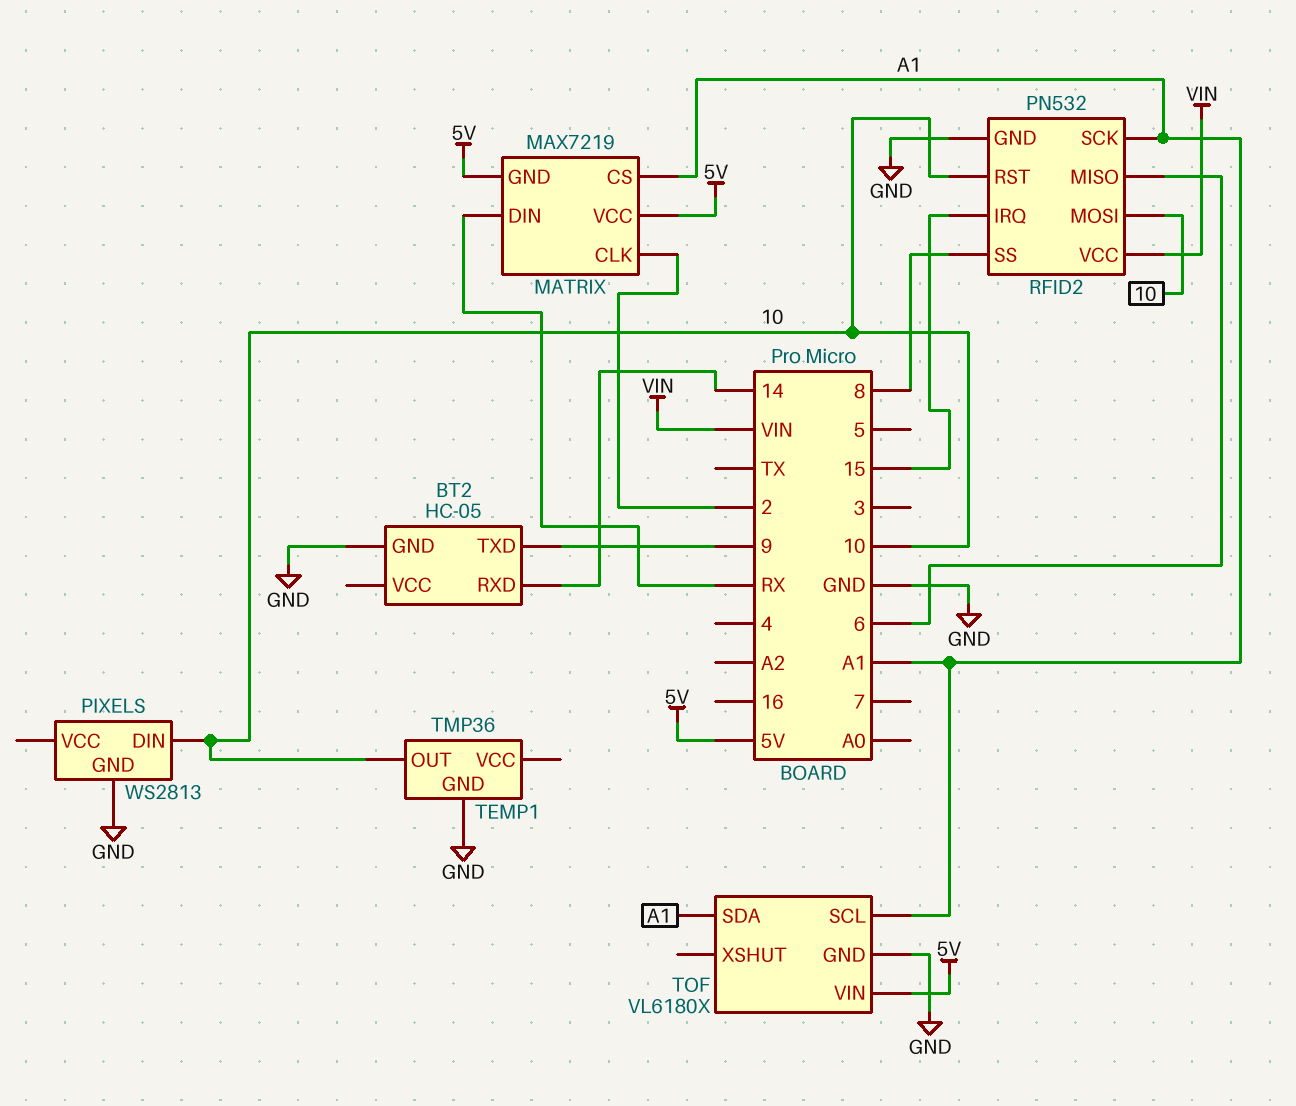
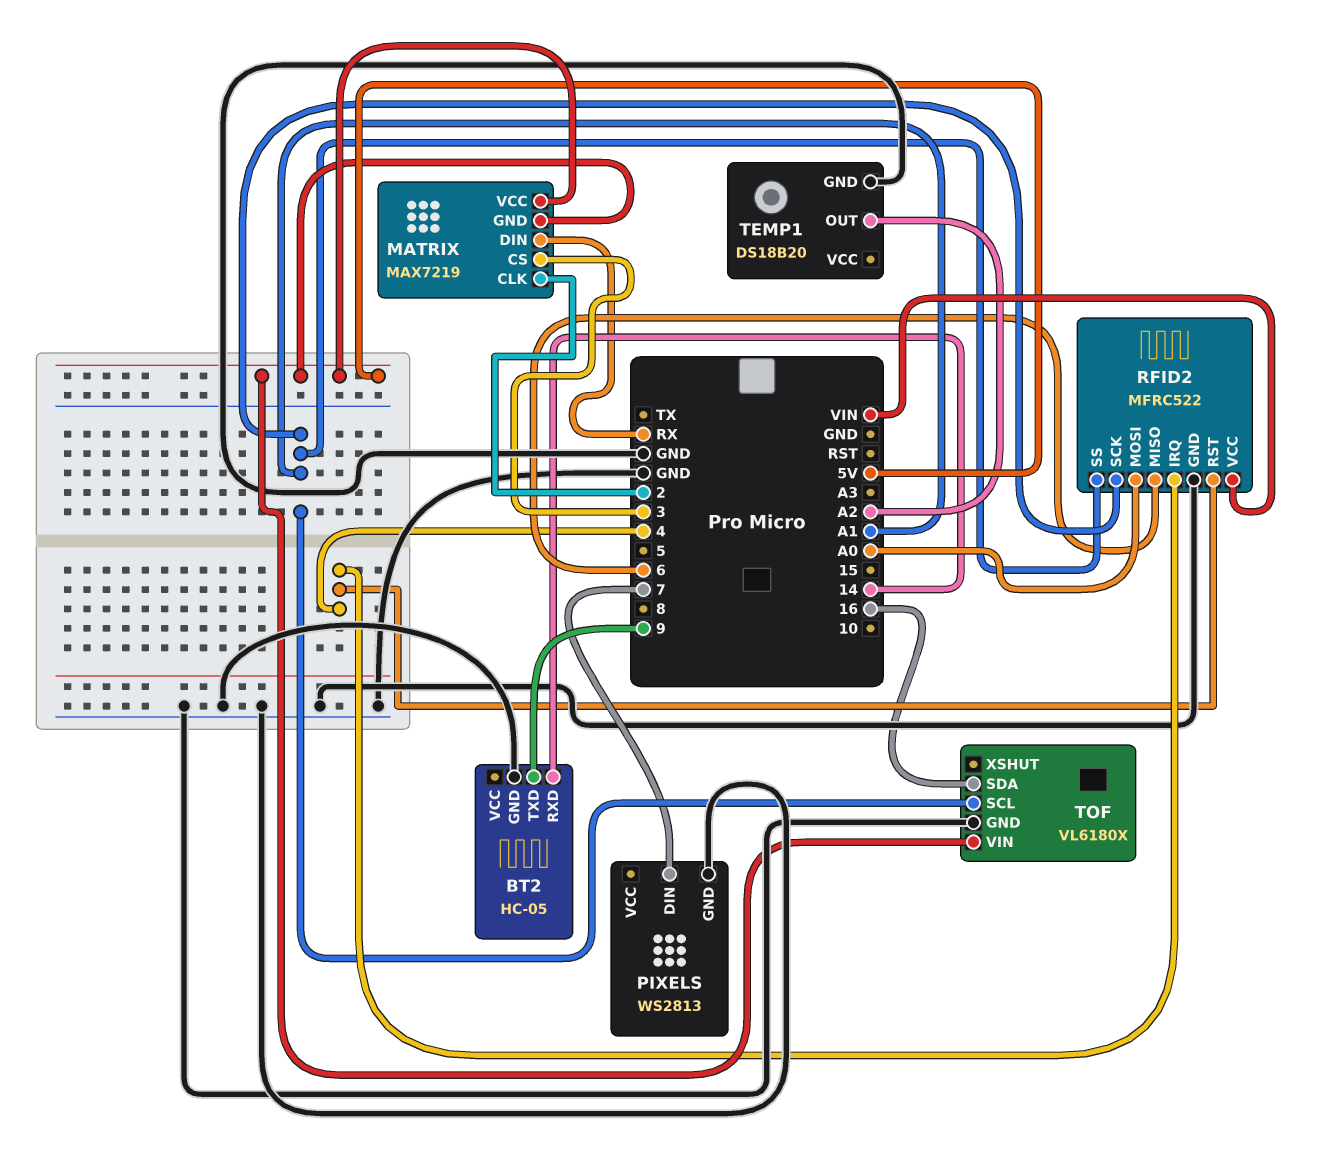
MATRIX pin CS: A1 -> 3
PIXELS pin DIN: 10 -> 7
RFID2: PN532 -> MFRC522
RFID2 pin IRQ: 15 -> 4
RFID2 pin MOSI: 10 -> A0
RFID2 pin RST: 10 -> 4
RFID2 pin SS: 8 -> A1
TEMP1: TMP36 -> DS18B20
TEMP1 pin OUT: 10 -> A2
TOF pin SDA: A1 -> 16

